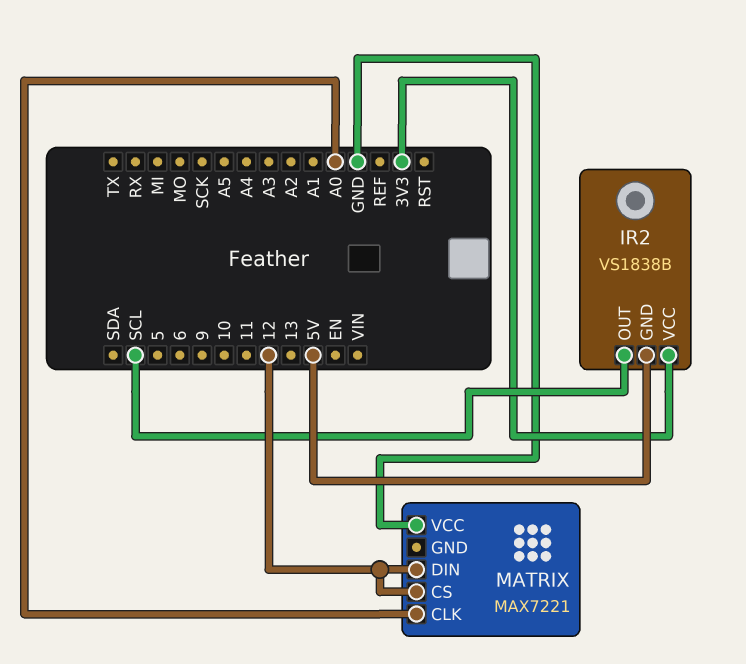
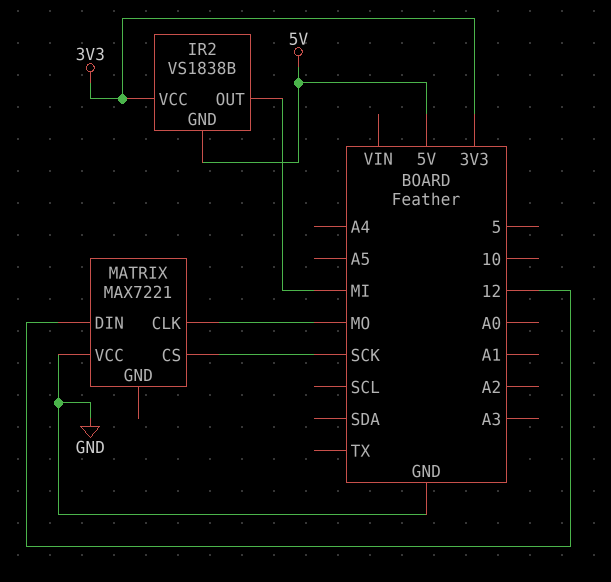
IR2 pin OUT: SCL -> MI
MATRIX pin CLK: A0 -> MO
MATRIX pin CS: 12 -> SCK

